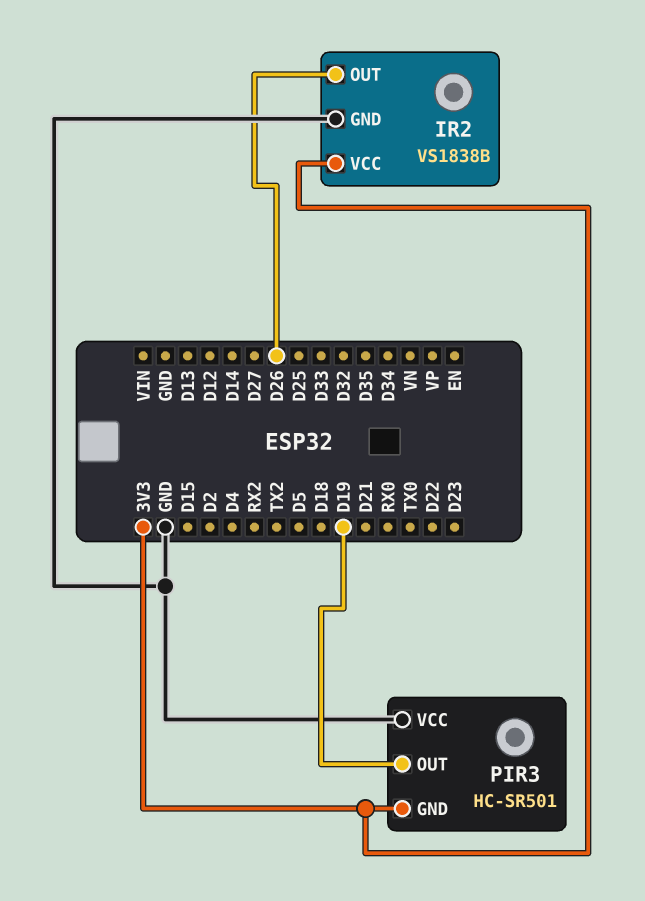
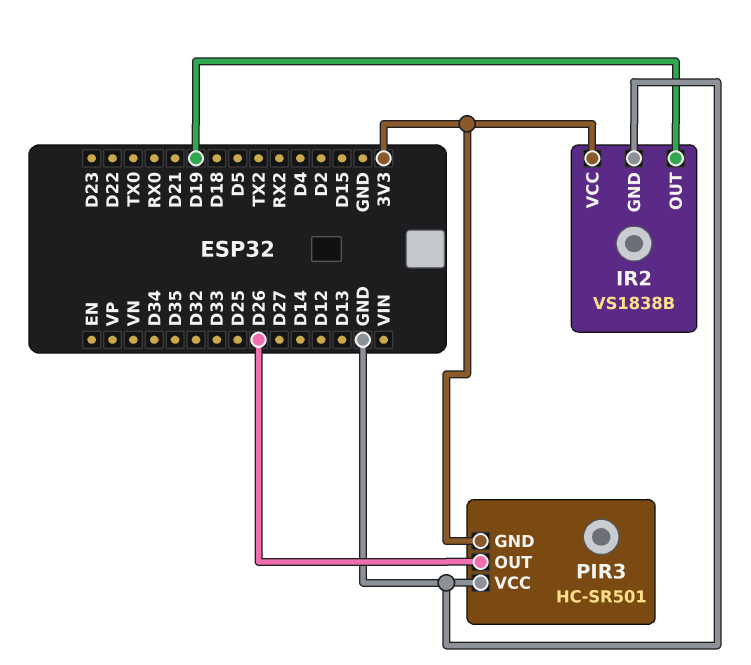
IR2 pin OUT: D26 -> D19
PIR3 pin OUT: D19 -> D26

